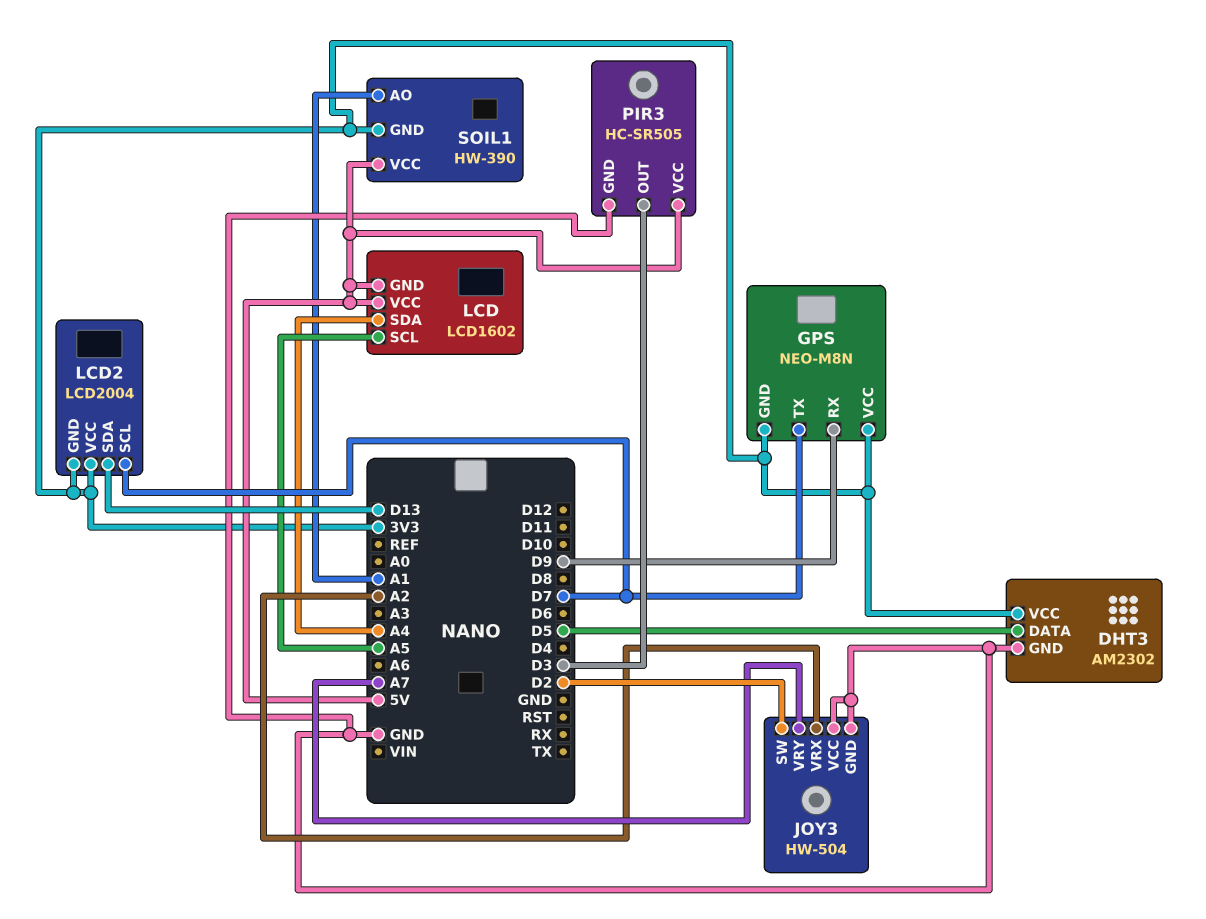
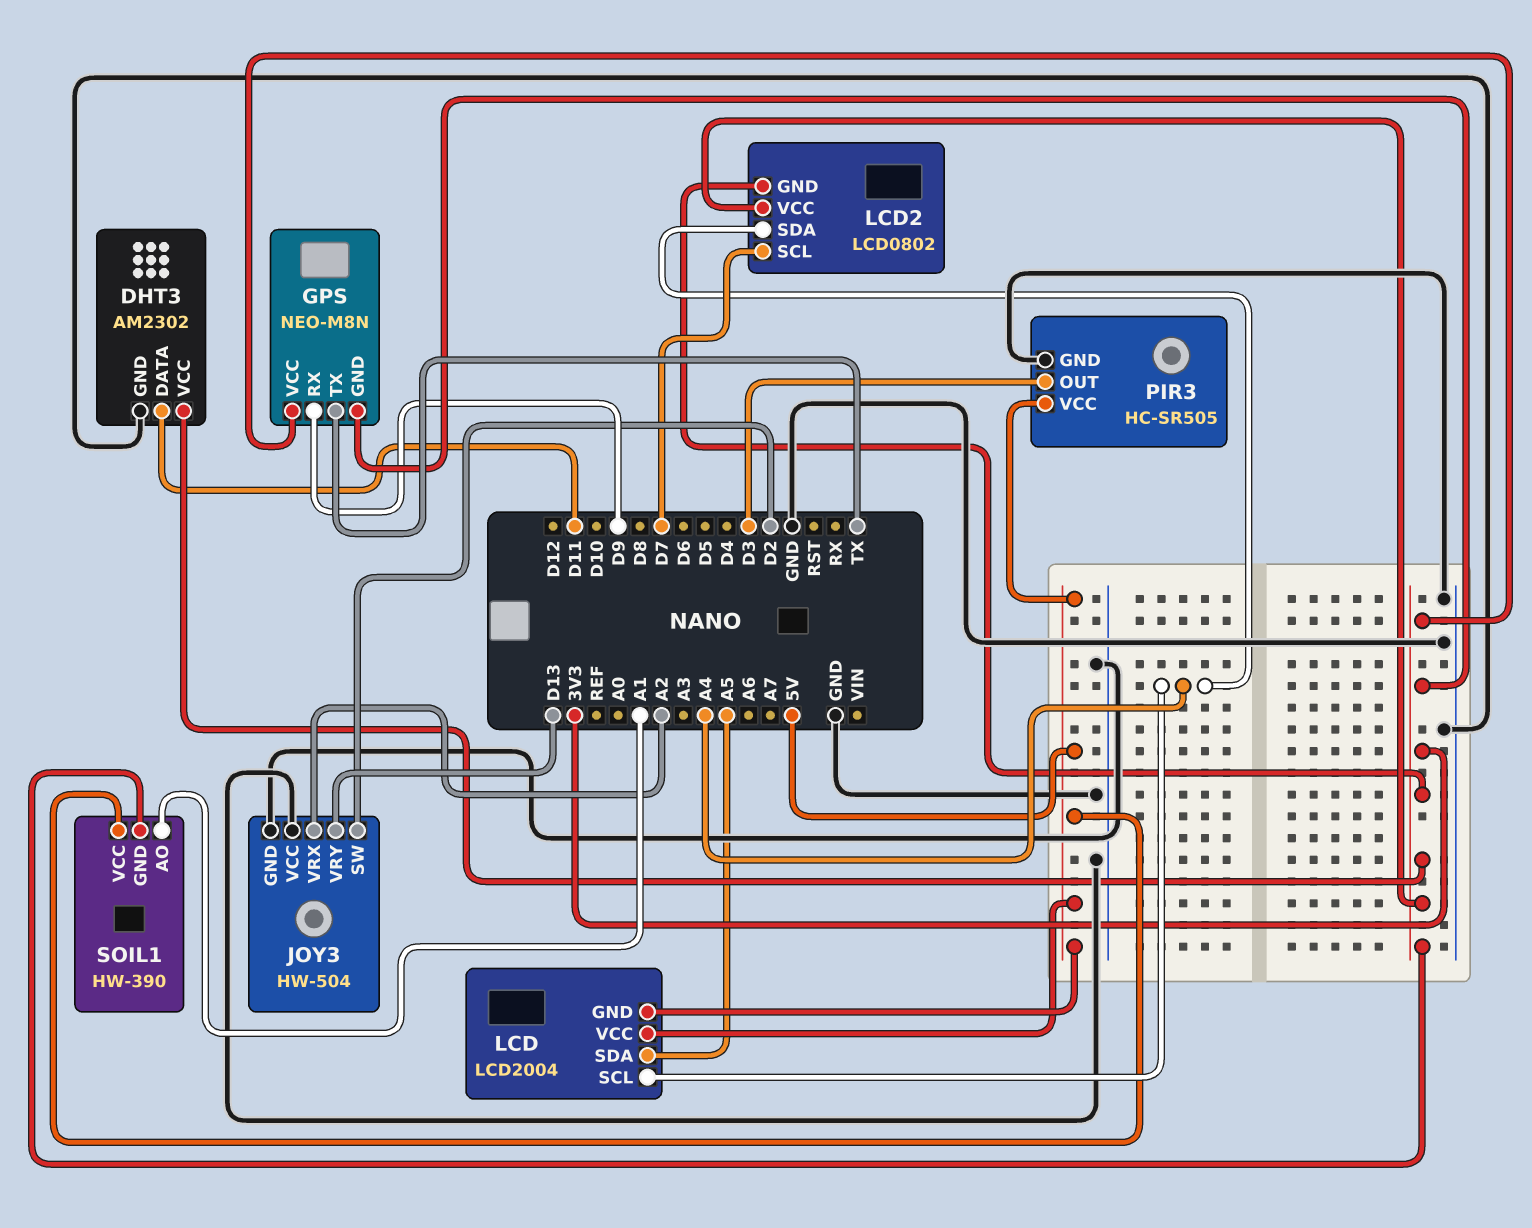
DHT3 pin DATA: D5 -> D11
GPS pin TX: D7 -> TX
JOY3 pin VRY: A7 -> D13
LCD: LCD1602 -> LCD2004
LCD pin SCL: A5 -> A4
LCD pin SDA: A4 -> A5
LCD2: LCD2004 -> LCD0802
LCD2 pin SDA: D13 -> A4

